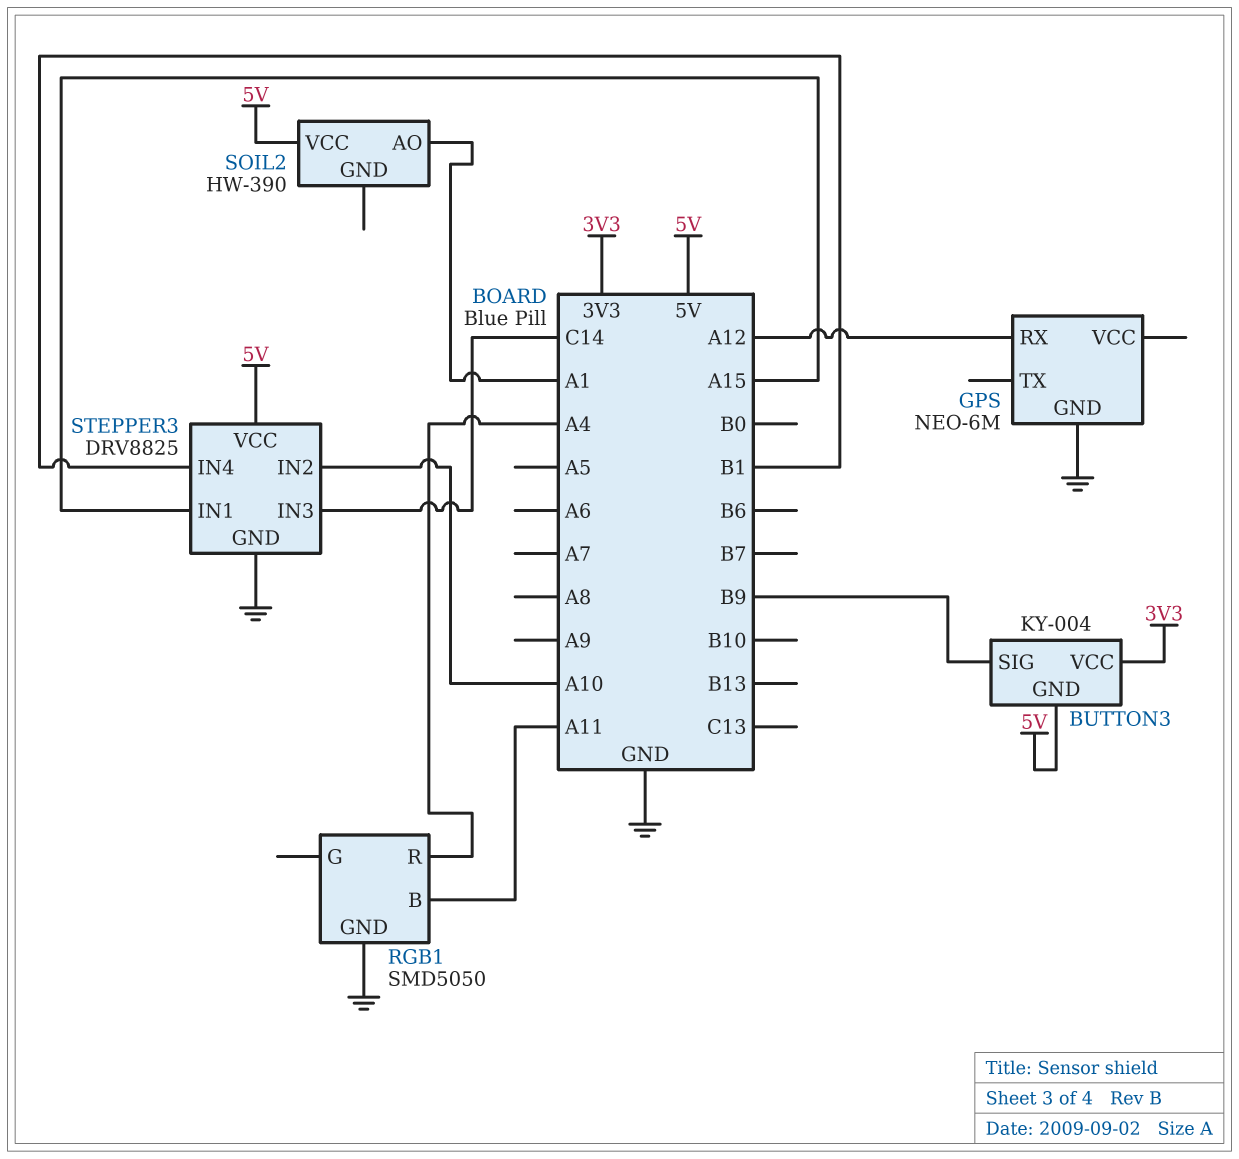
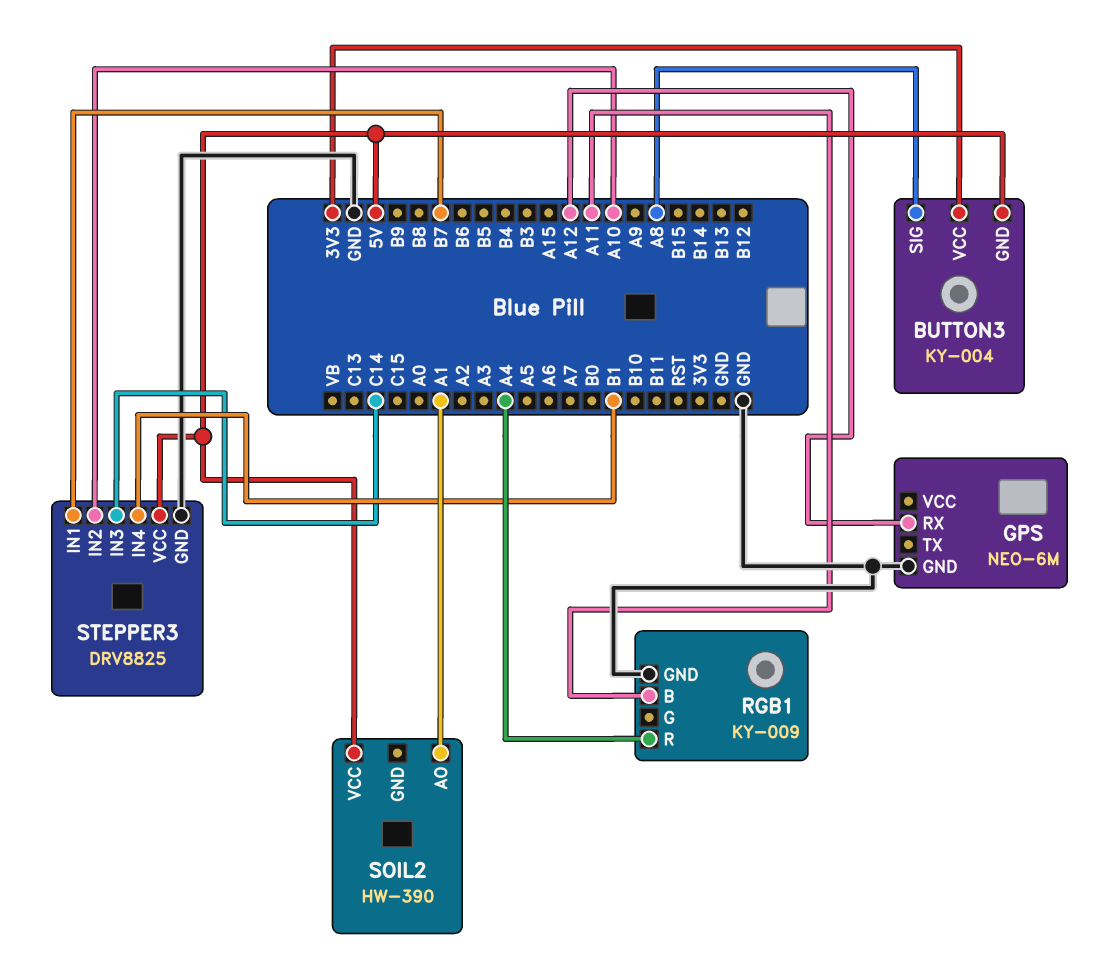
BUTTON3 pin SIG: B9 -> A8
RGB1: SMD5050 -> KY-009
STEPPER3 pin IN1: A15 -> B7

